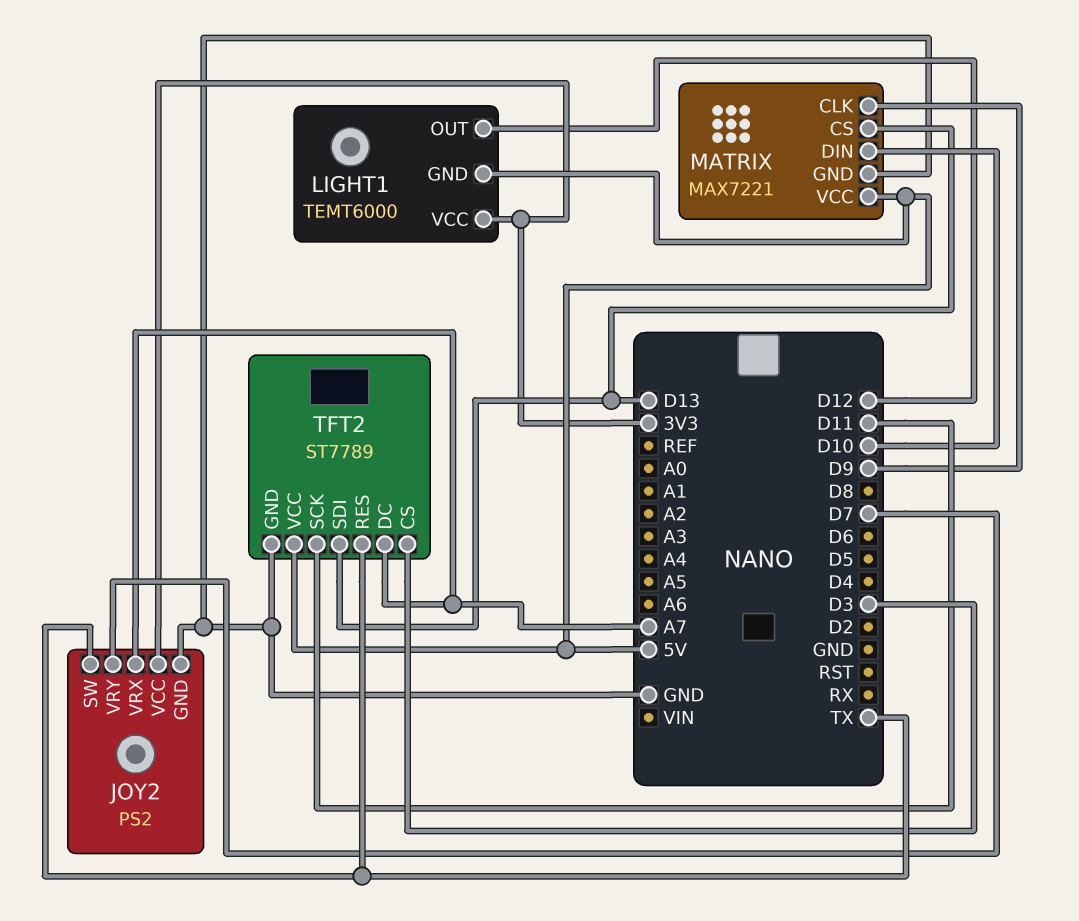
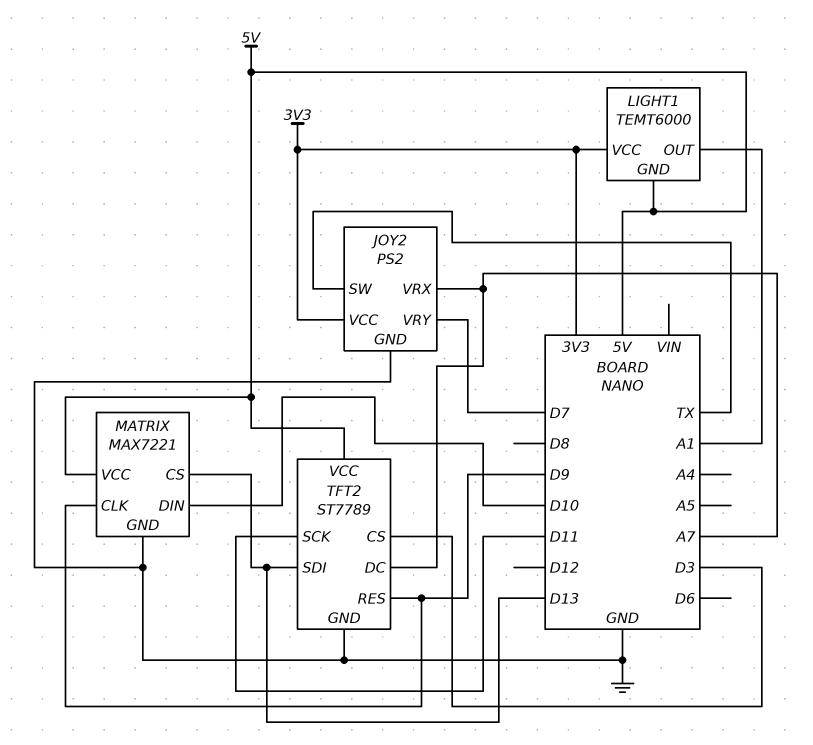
LIGHT1 pin OUT: D12 -> A1
TFT2 pin RES: TX -> D9

